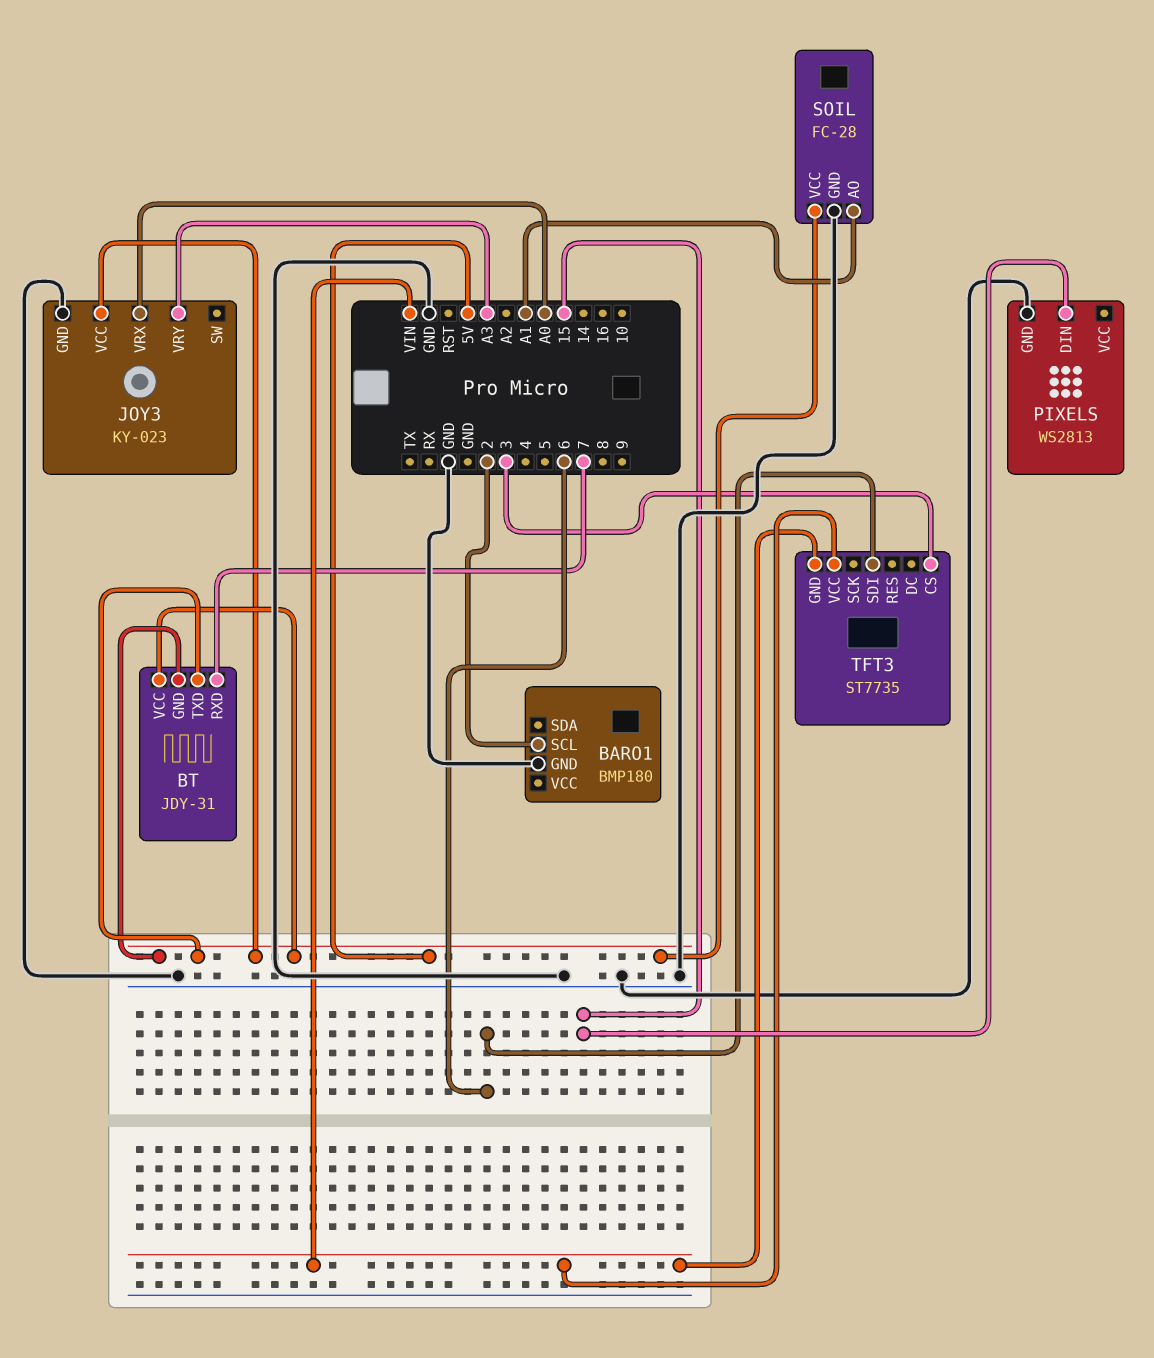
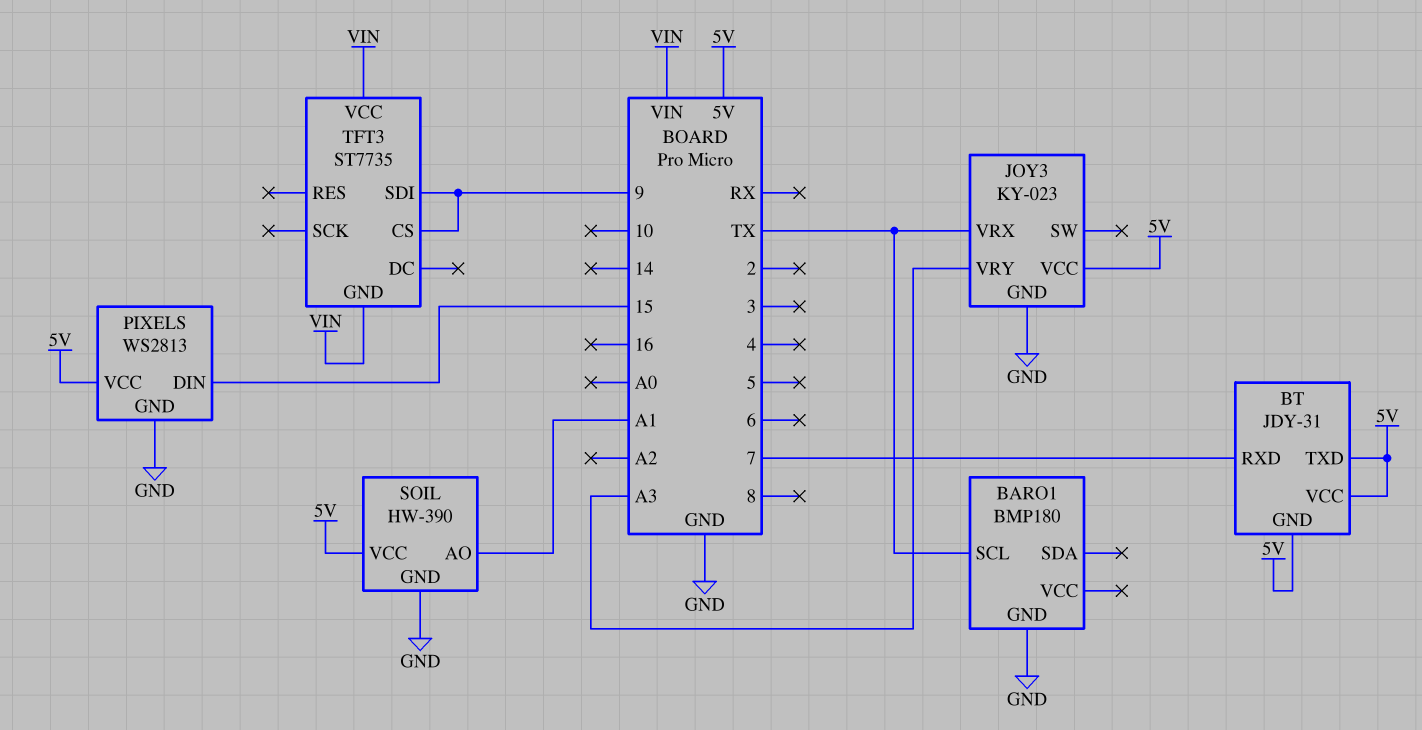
BARO1 pin SCL: 2 -> TX
JOY3 pin VRX: A0 -> TX
PIXELS pin VCC: none -> 5V
SOIL: FC-28 -> HW-390
TFT3 pin CS: 3 -> 9
TFT3 pin SDI: 6 -> 9

